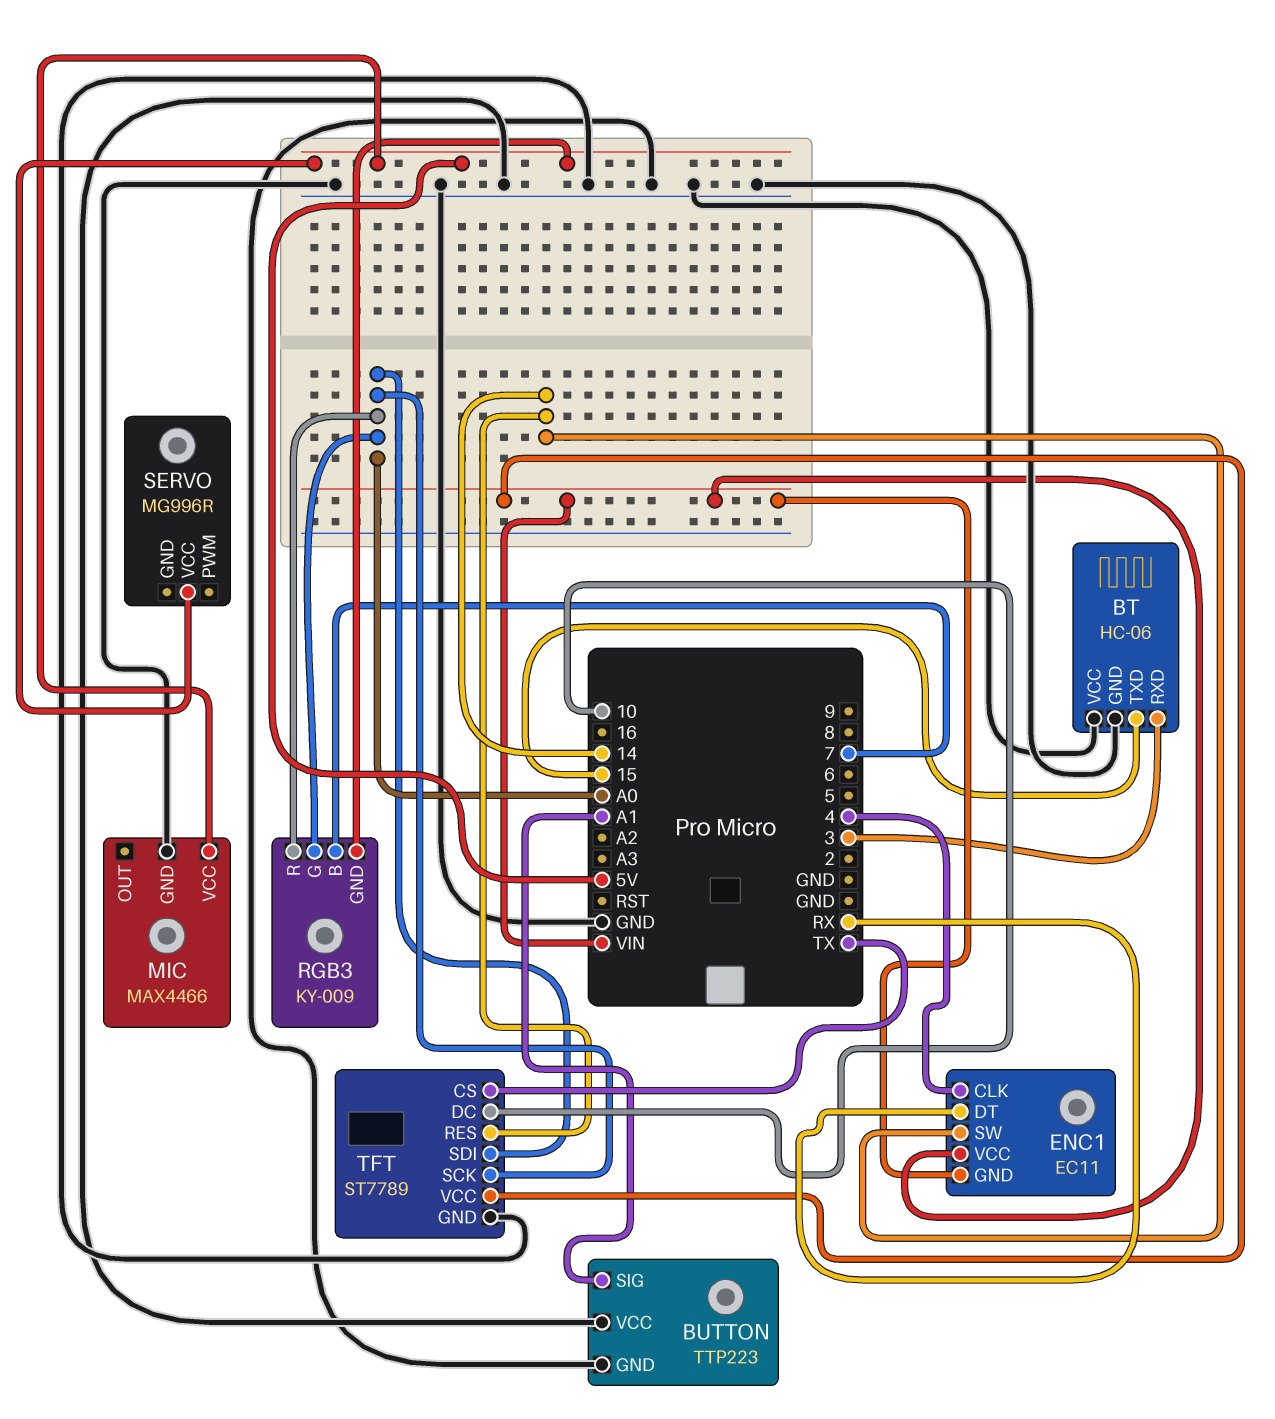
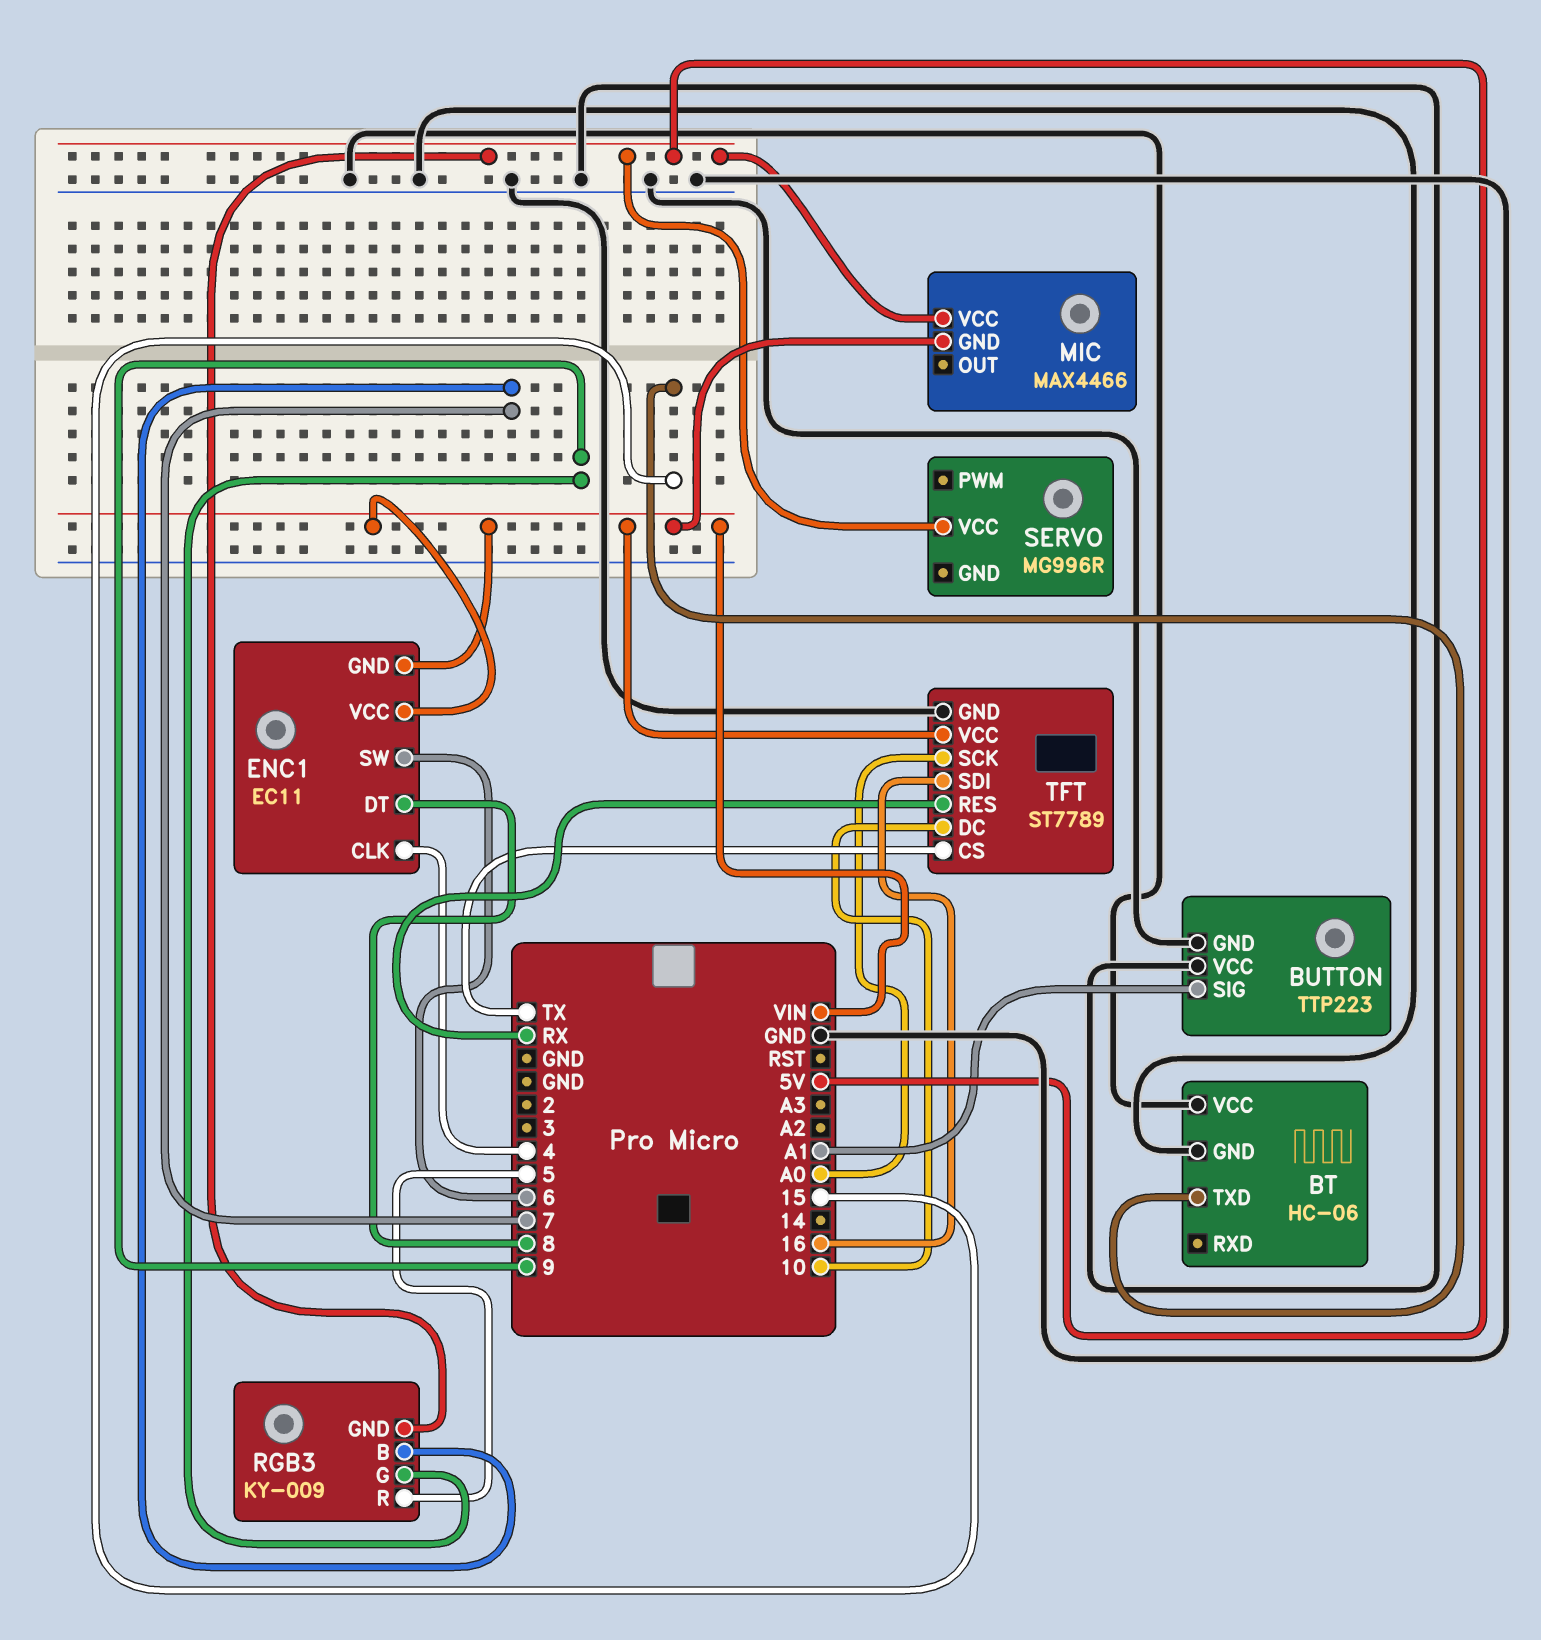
BT pin RXD: 3 -> none
ENC1 pin DT: RX -> 8
ENC1 pin SW: 14 -> 6
MIC pin GND: GND -> VIN
RGB3 pin G: A0 -> 9
RGB3 pin R: A0 -> 5
TFT pin RES: 14 -> RX
TFT pin SDI: A0 -> 16

